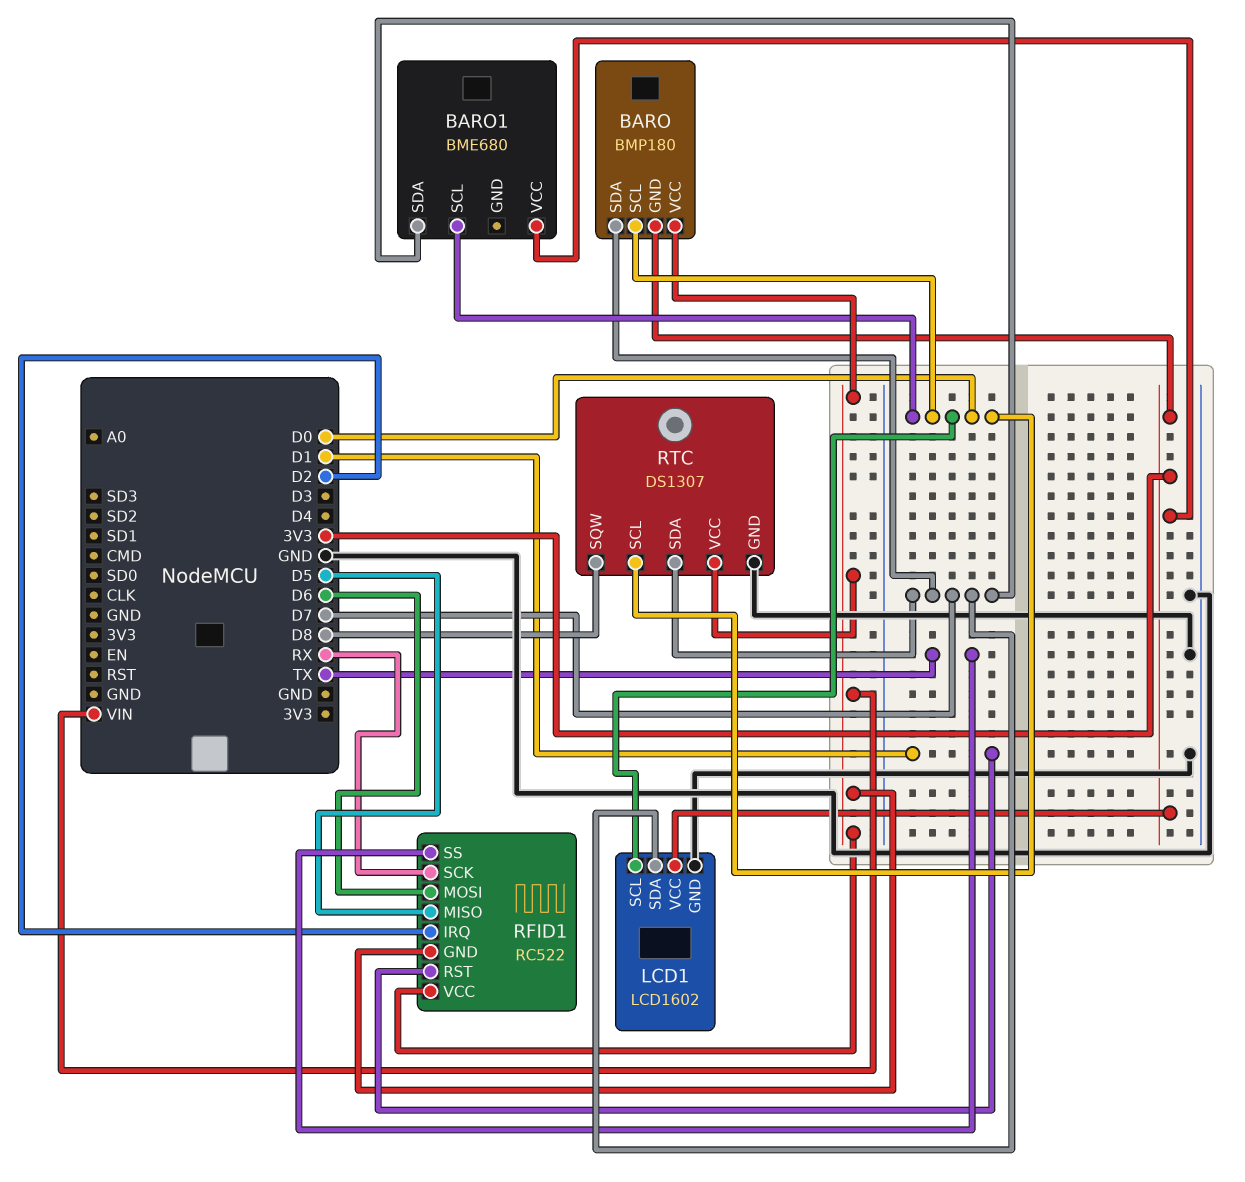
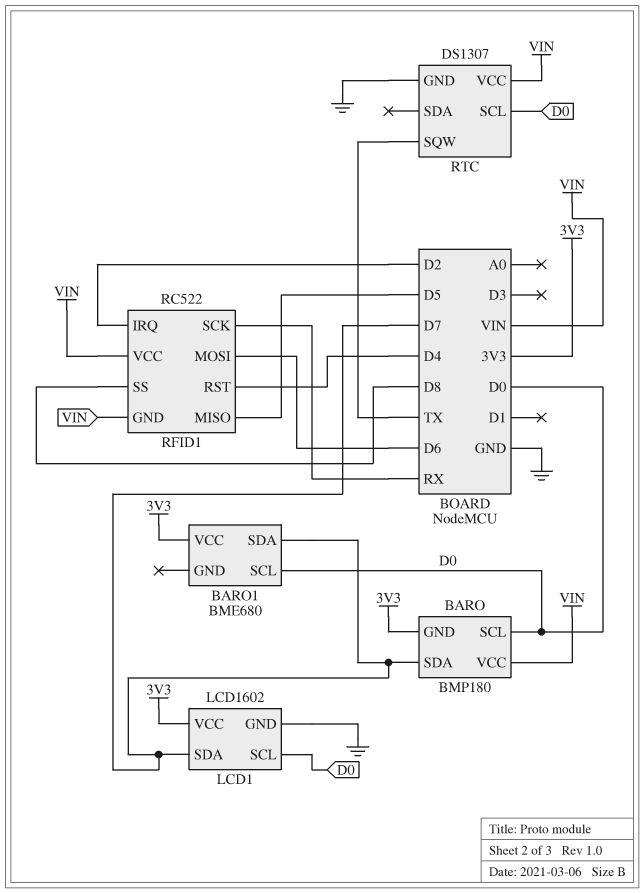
RFID1 pin RST: D1 -> D4
RFID1 pin SS: TX -> D8
RTC pin SDA: D7 -> none
RTC pin SQW: D8 -> TX

